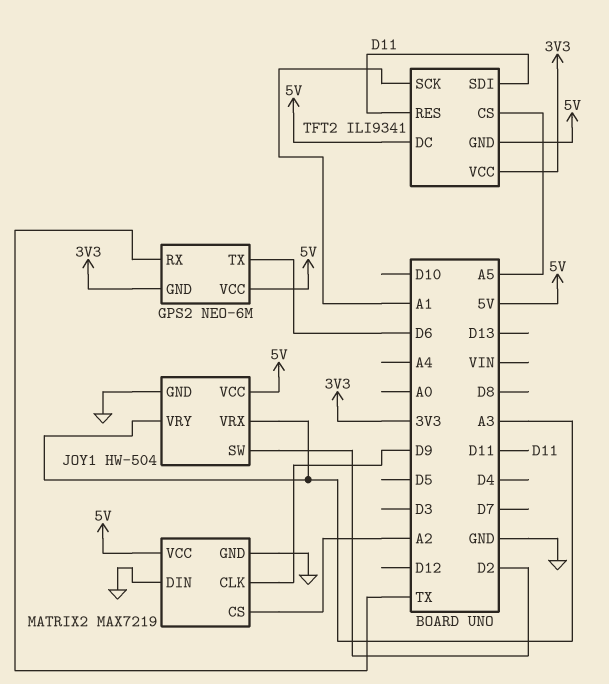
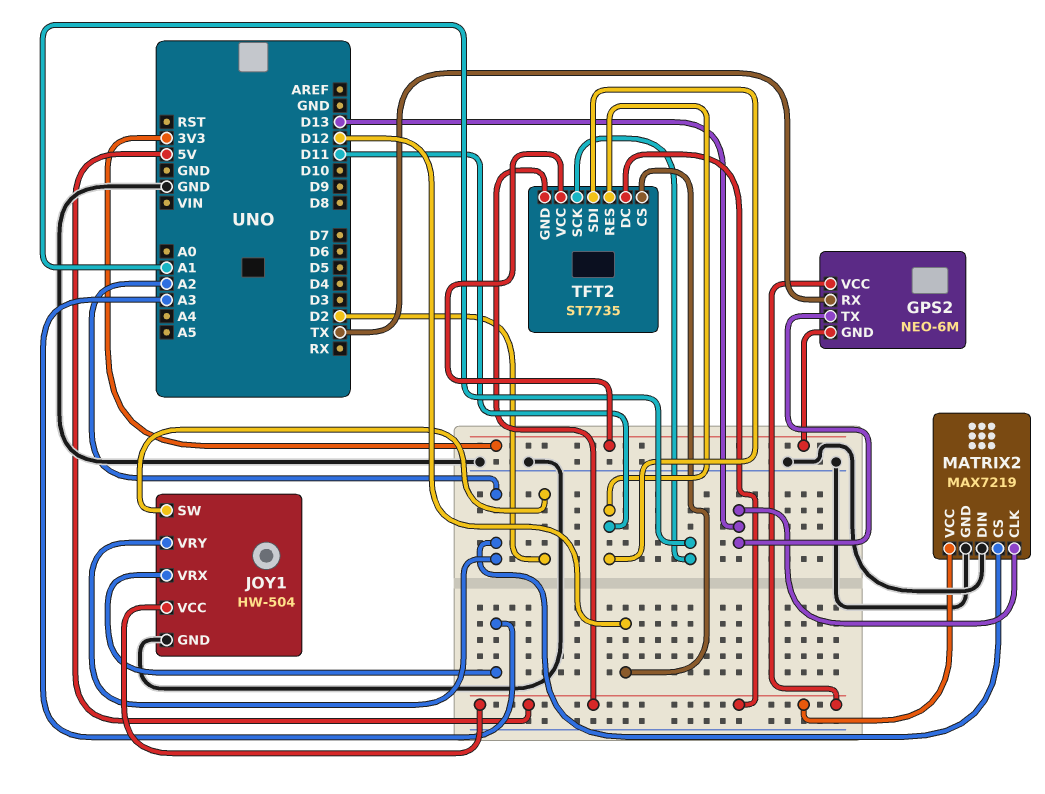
GPS2 pin TX: D6 -> D13
JOY1 pin VRY: A3 -> A2
MATRIX2 pin CLK: D9 -> D13
TFT2: ILI9341 -> ST7735
TFT2 pin CS: A5 -> D12

